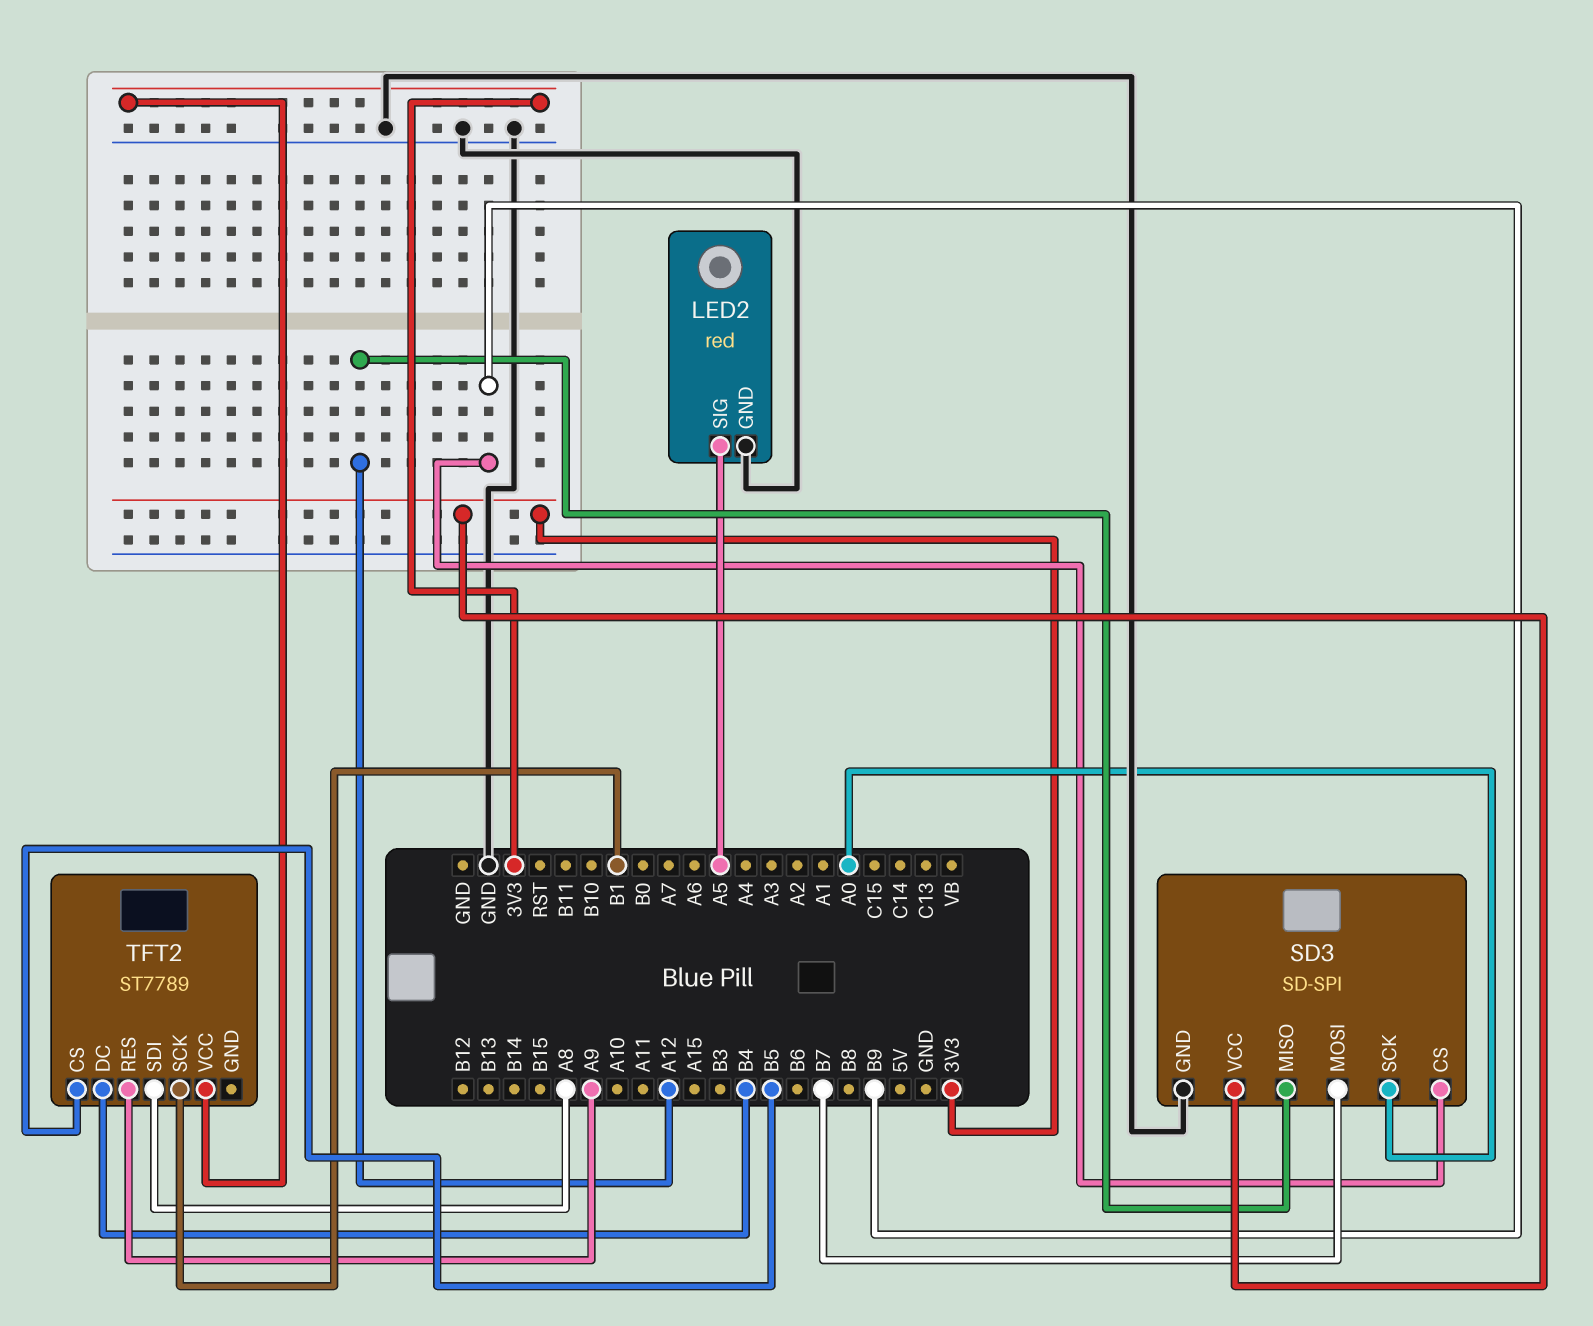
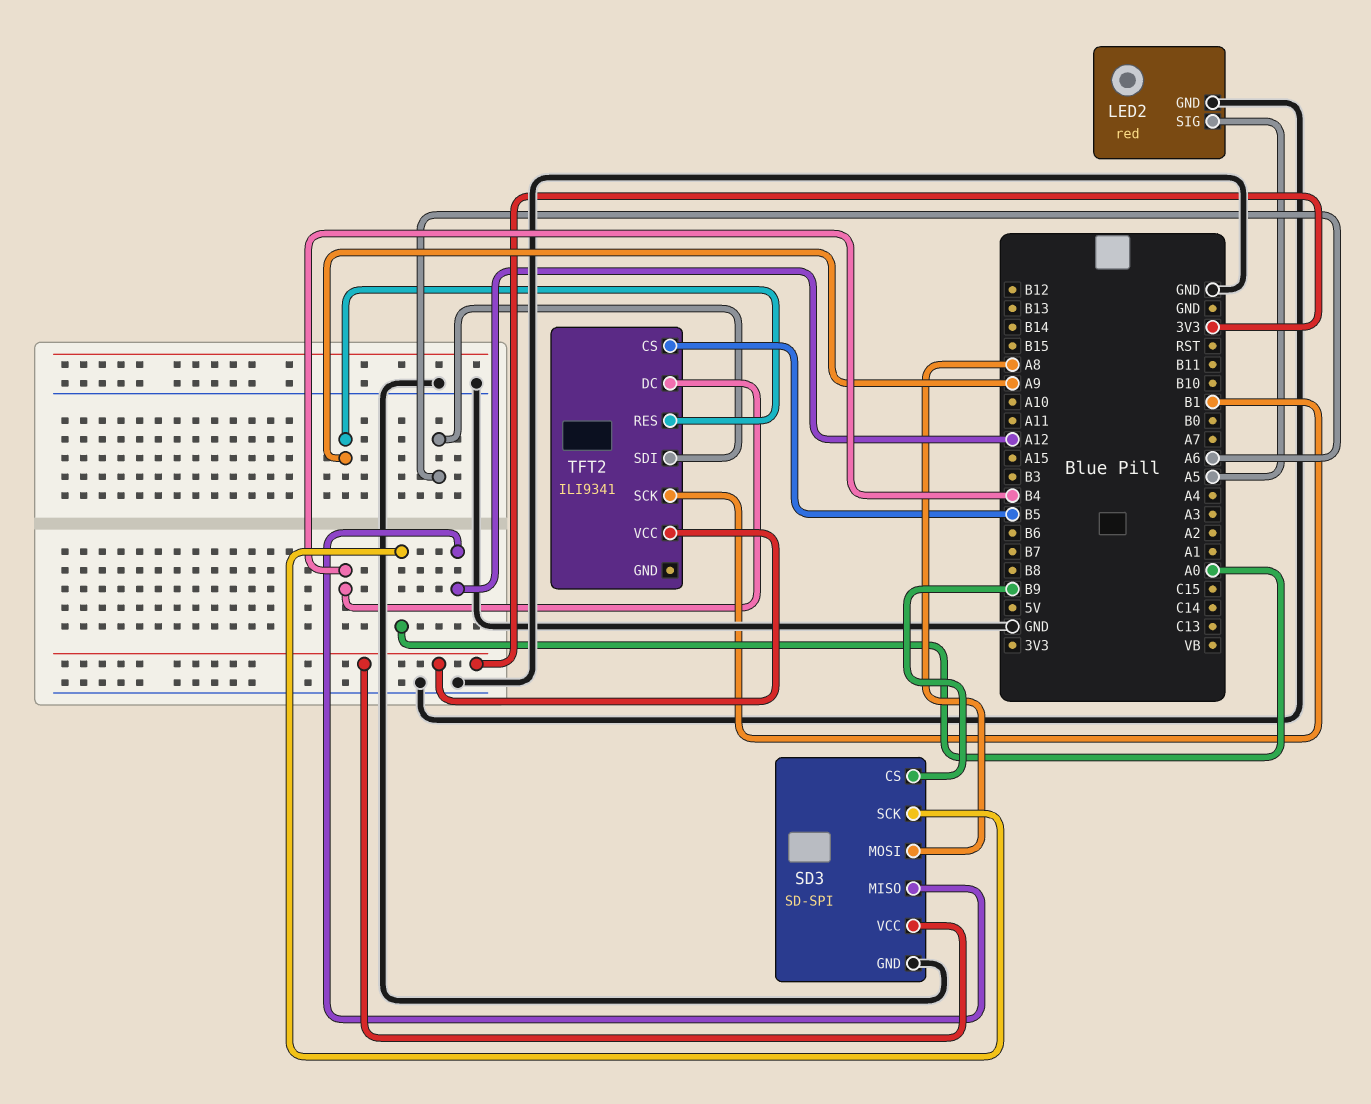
SD3 pin MOSI: B7 -> A8
TFT2: ST7789 -> ILI9341
TFT2 pin SDI: A8 -> A6

